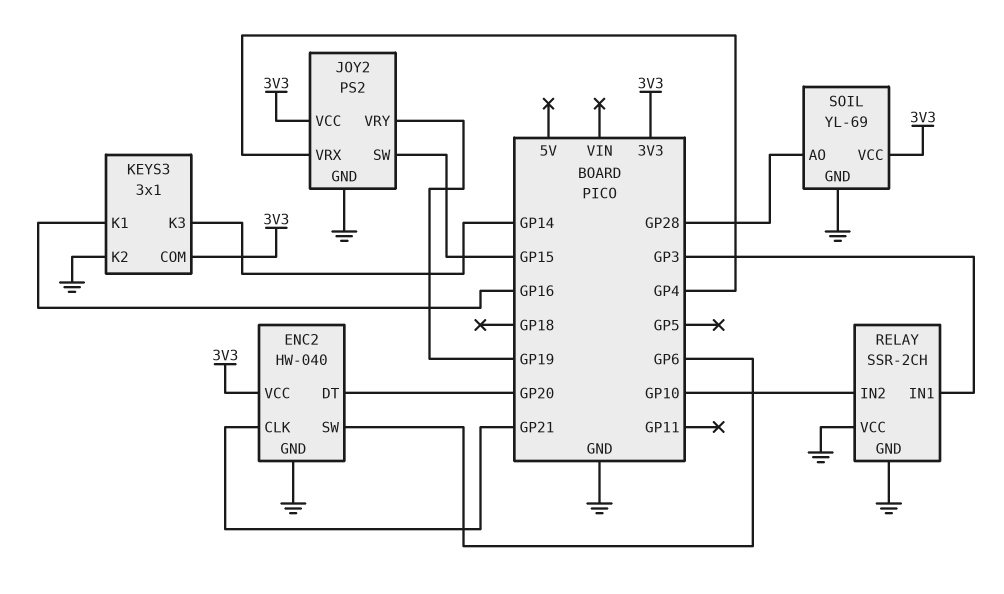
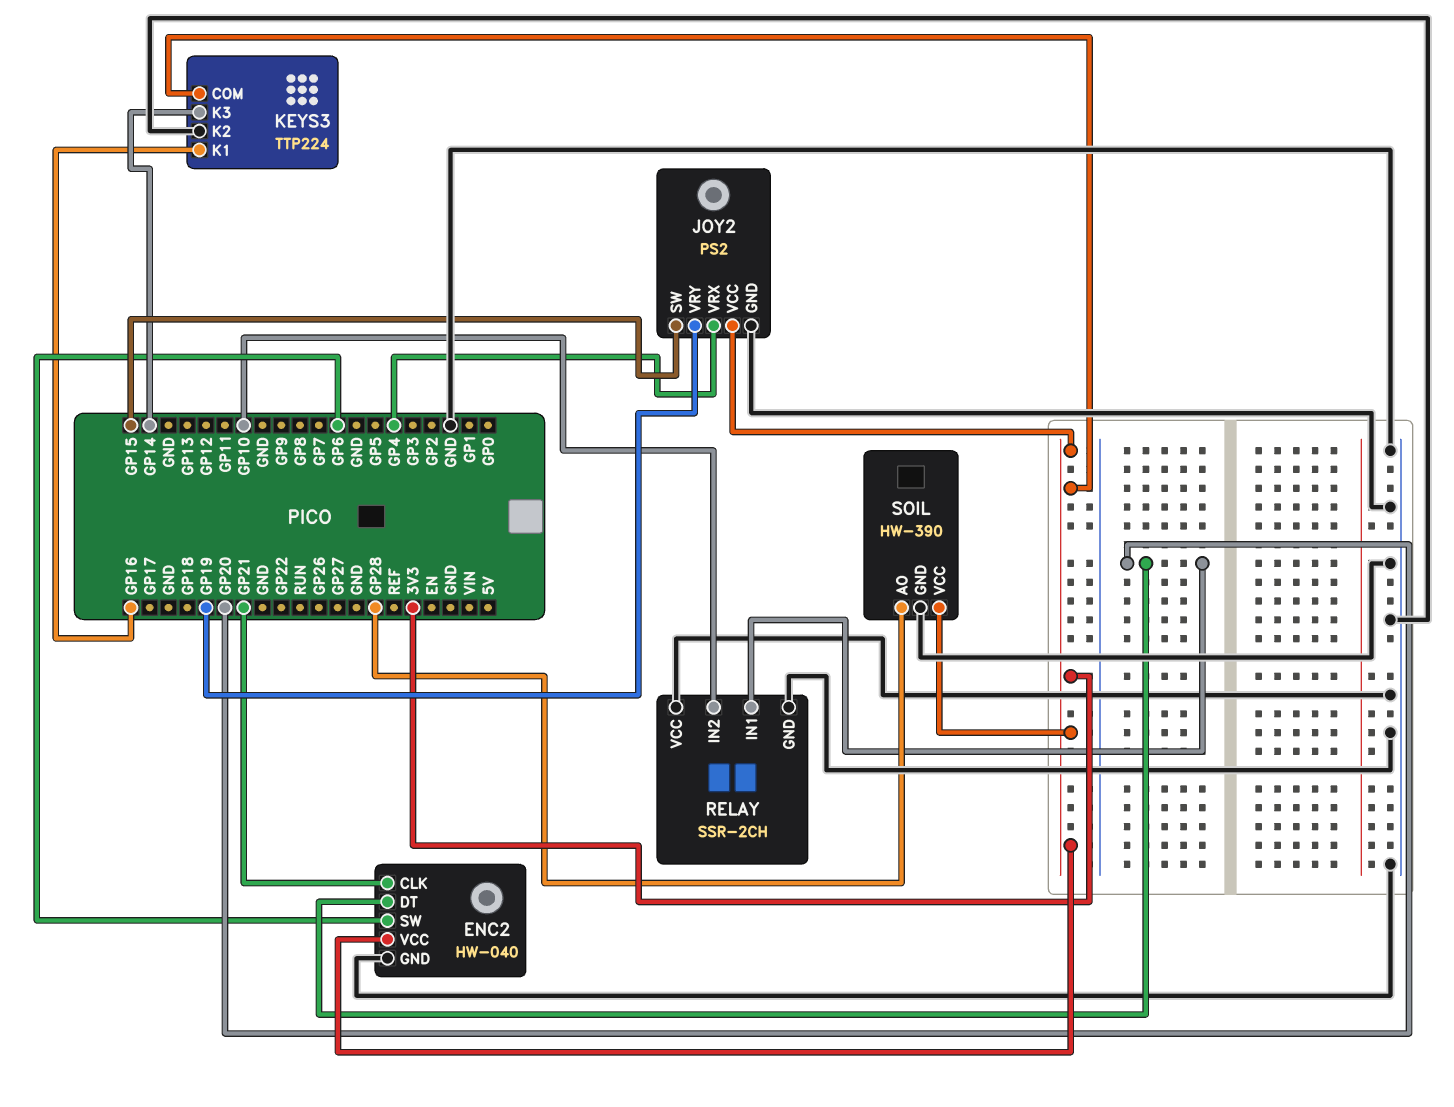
KEYS3: 3x1 -> TTP224
RELAY pin IN1: GP3 -> GP20
SOIL: YL-69 -> HW-390

